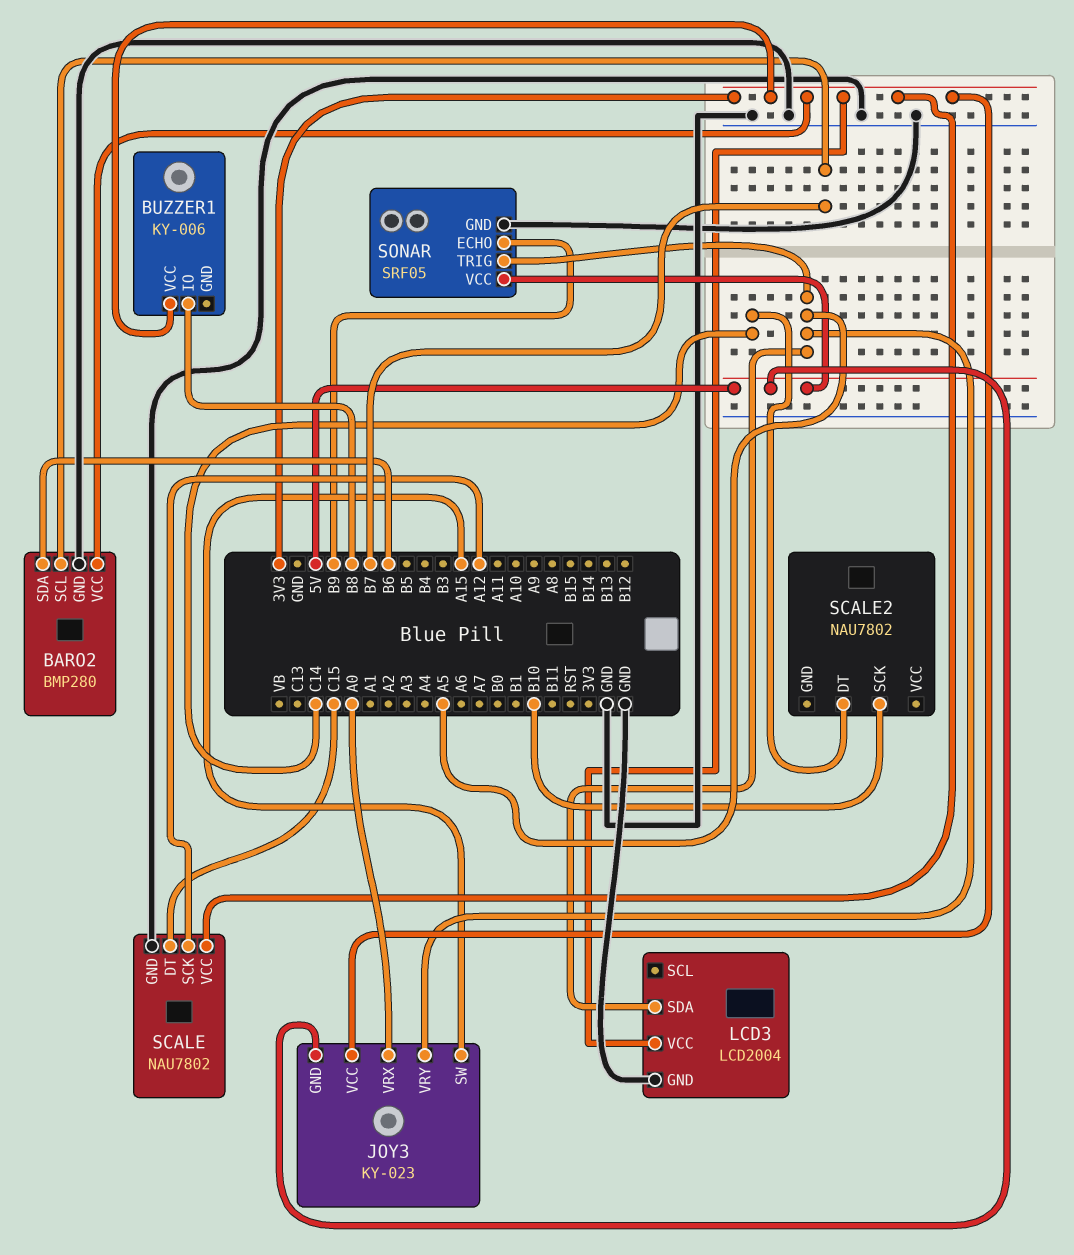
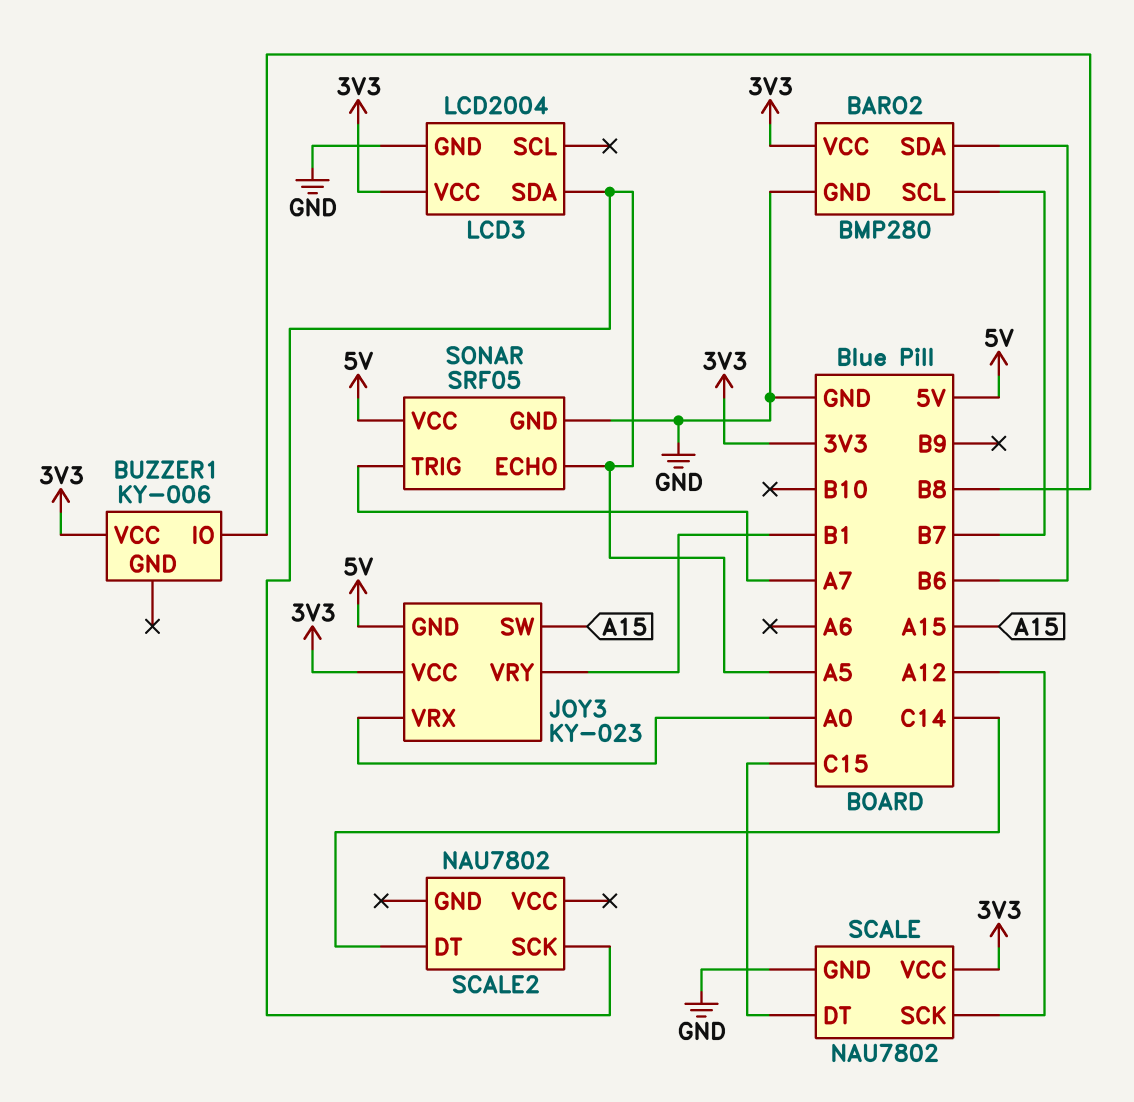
JOY3 pin VRY: A5 -> B1
SCALE2 pin SCK: B10 -> A5
SONAR pin ECHO: B9 -> A5
SONAR pin TRIG: A5 -> A7

